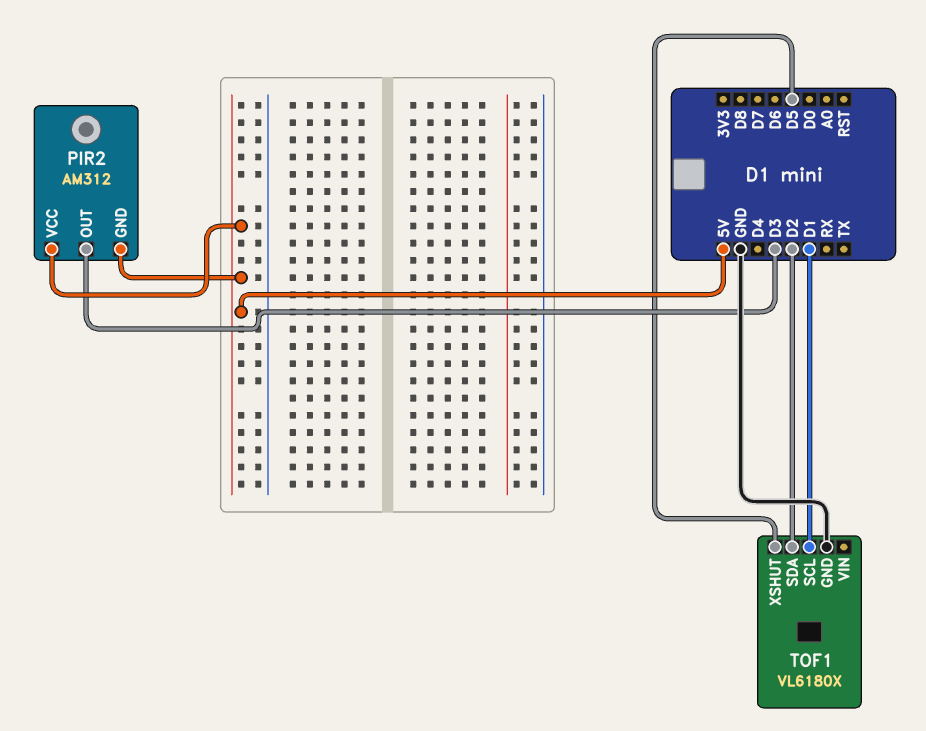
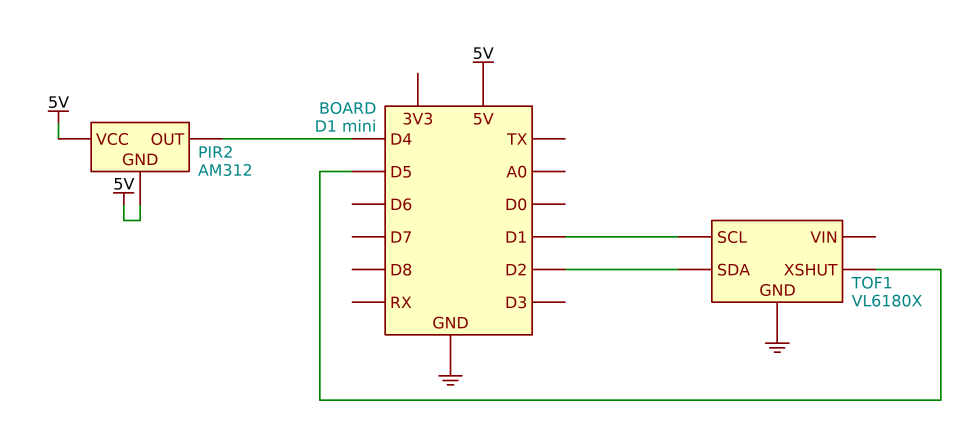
PIR2 pin OUT: D3 -> D4

